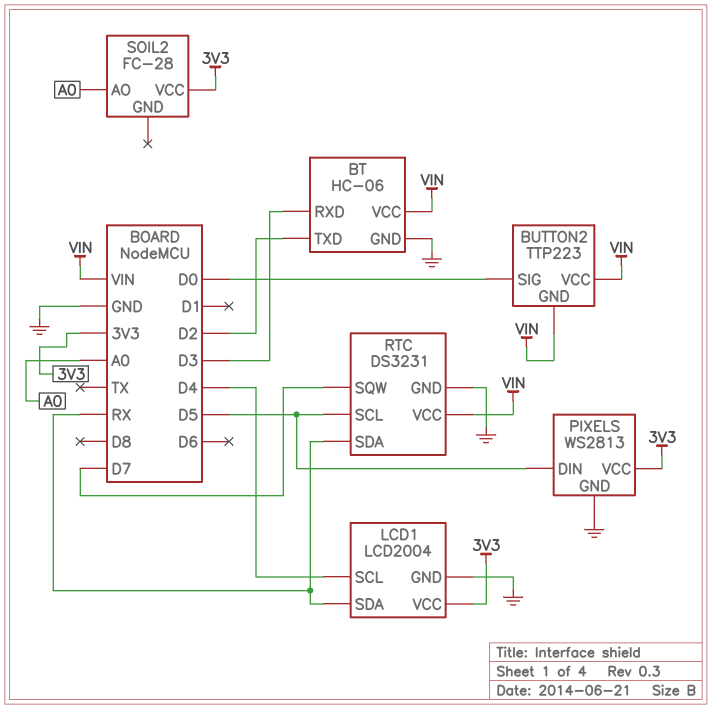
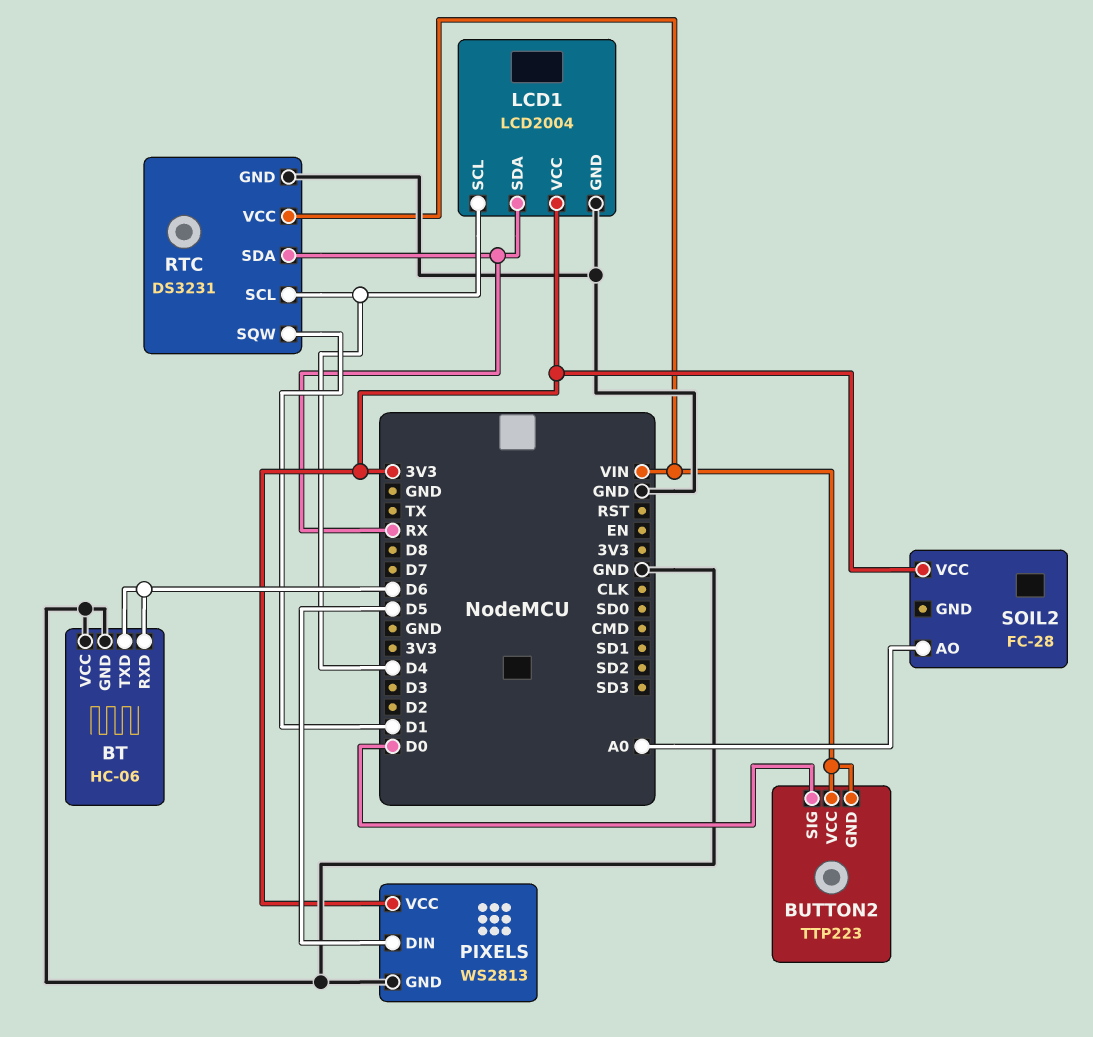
BT pin RXD: D3 -> D6
BT pin TXD: D2 -> D6
BT pin VCC: VIN -> GND
RTC pin SCL: D5 -> D4
RTC pin SQW: D7 -> D1

